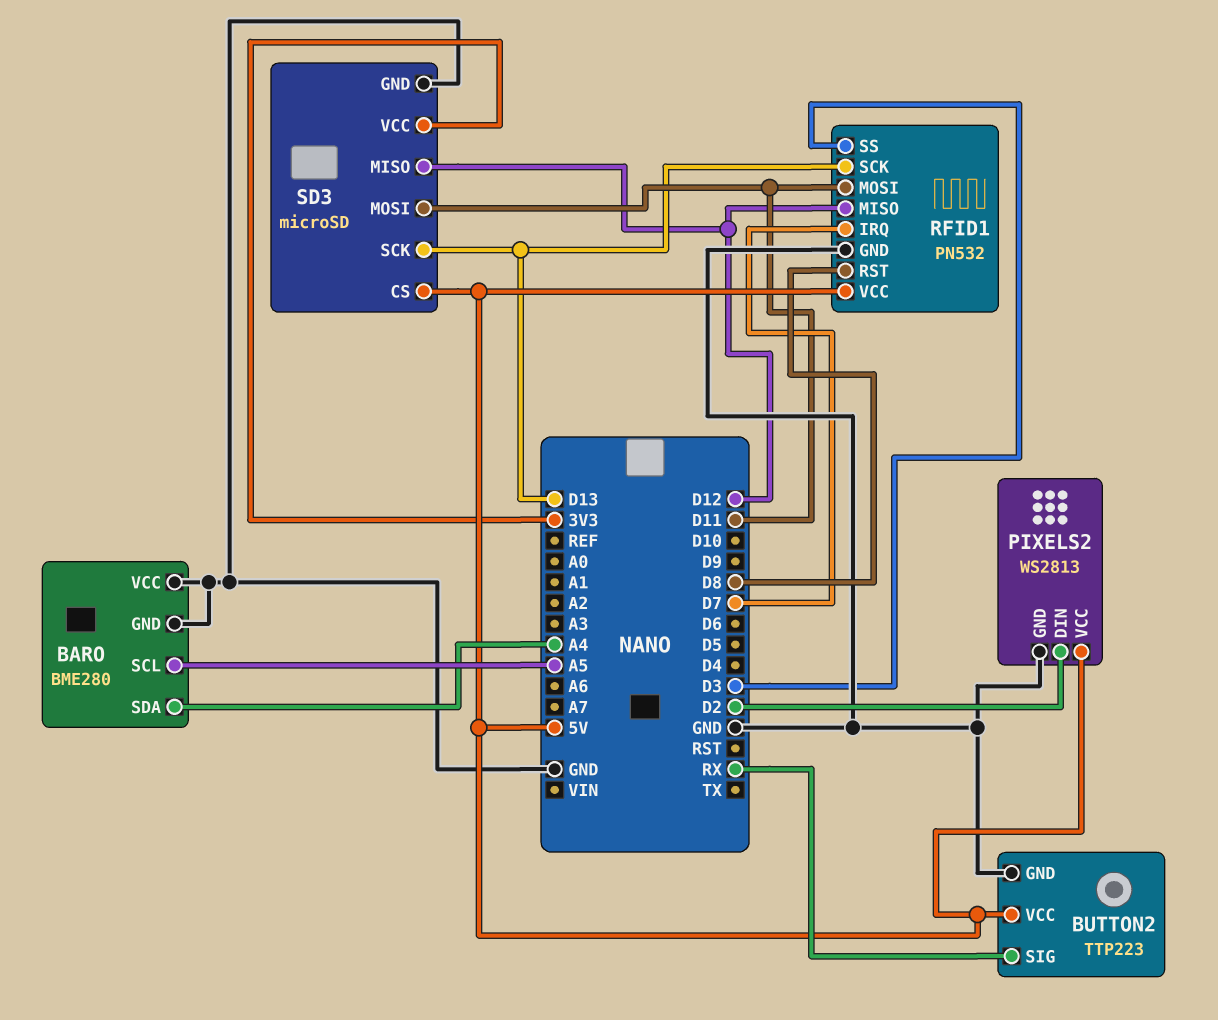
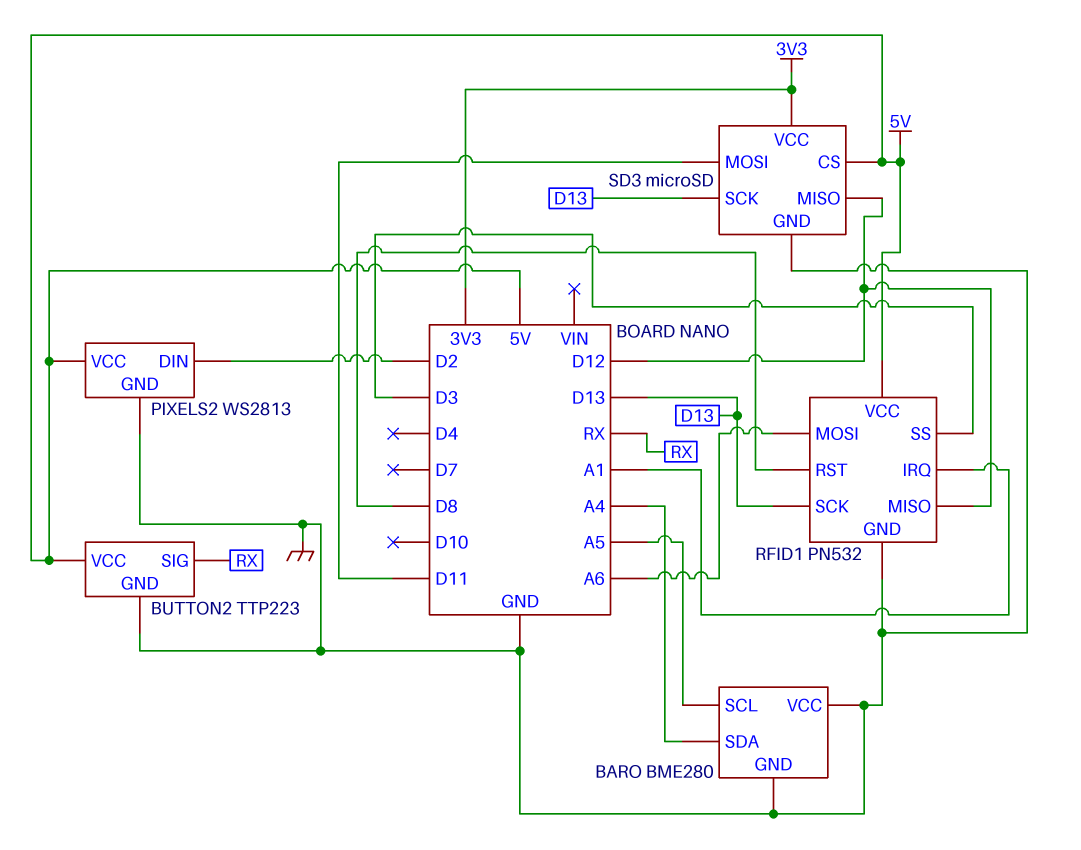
RFID1 pin IRQ: D7 -> A1
RFID1 pin MOSI: D11 -> A6

